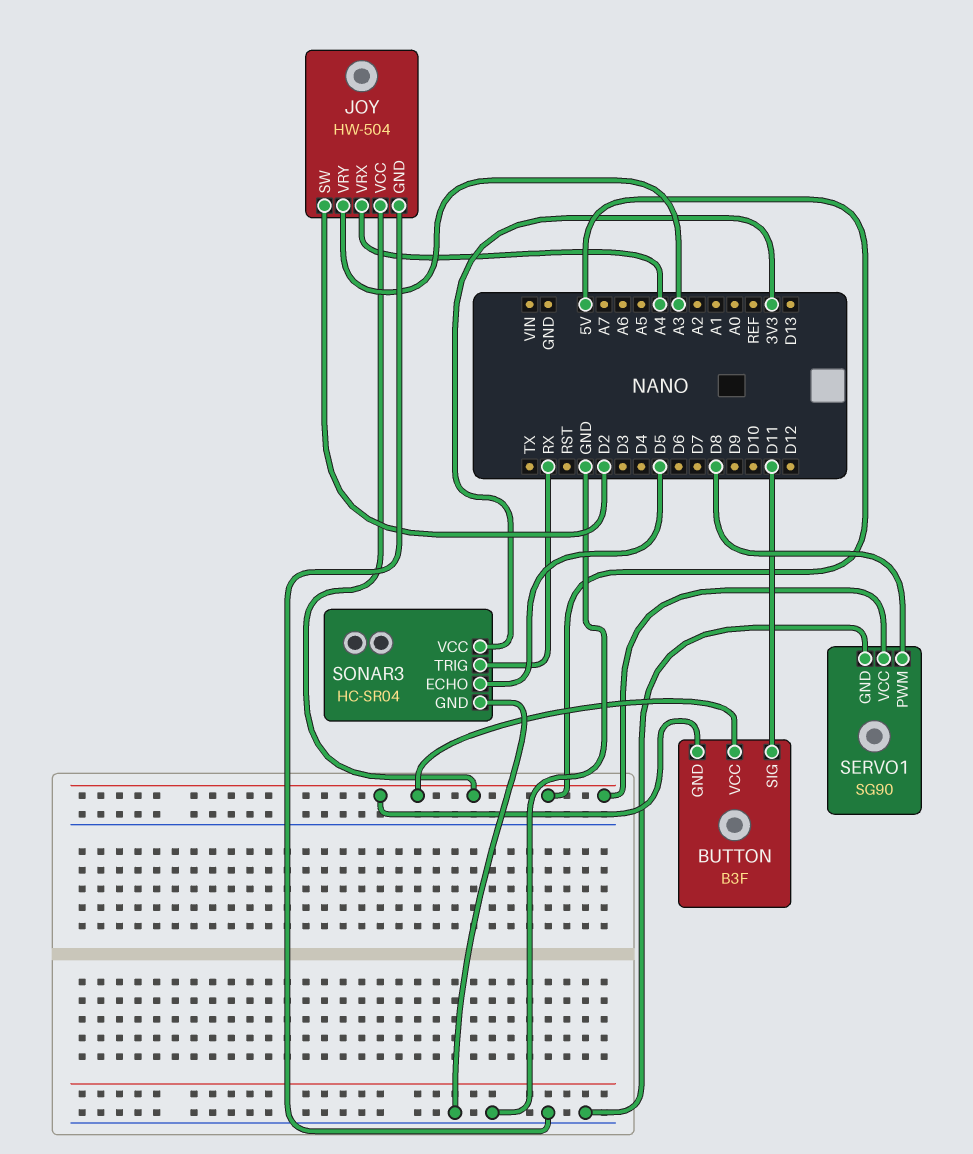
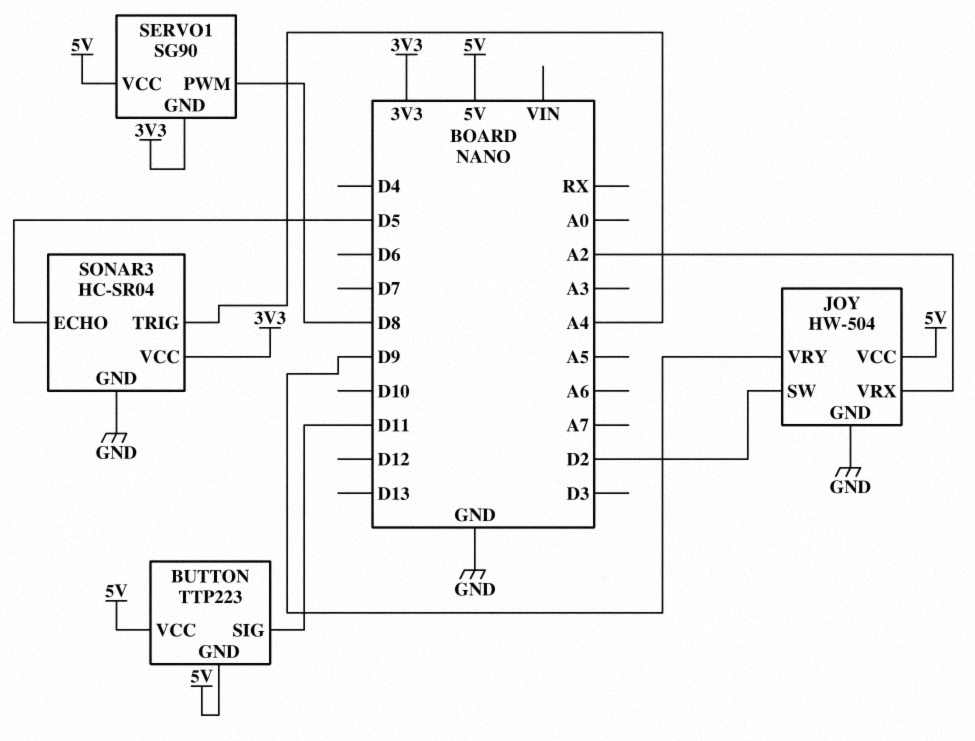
BUTTON: B3F -> TTP223
JOY pin VRX: A4 -> A2
JOY pin VRY: A3 -> D9
SERVO1 pin GND: GND -> 3V3
SONAR3 pin TRIG: RX -> A4

